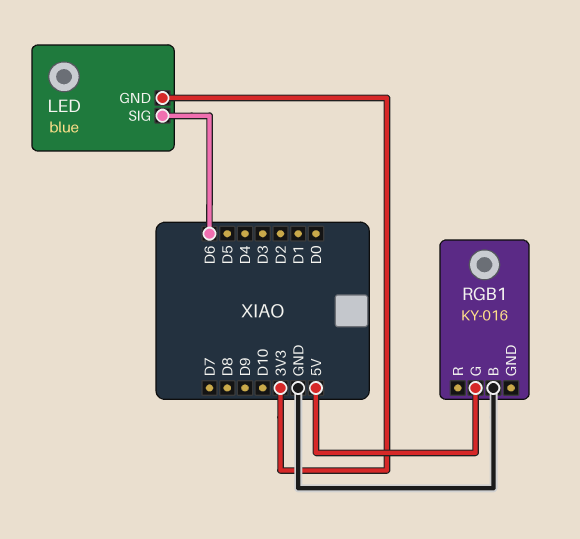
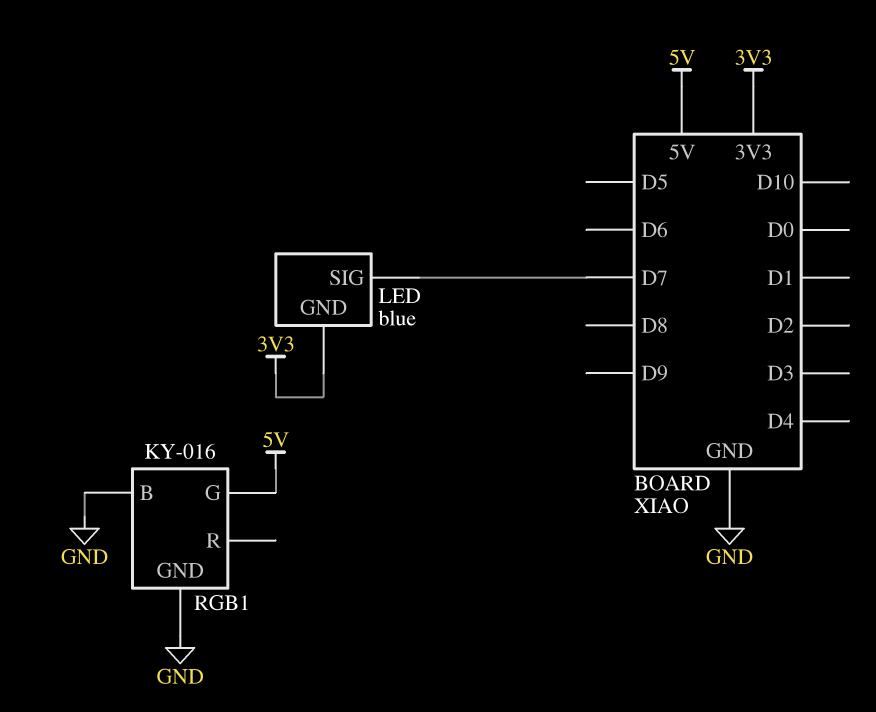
LED pin SIG: D6 -> D7
RGB1 pin GND: none -> GND

